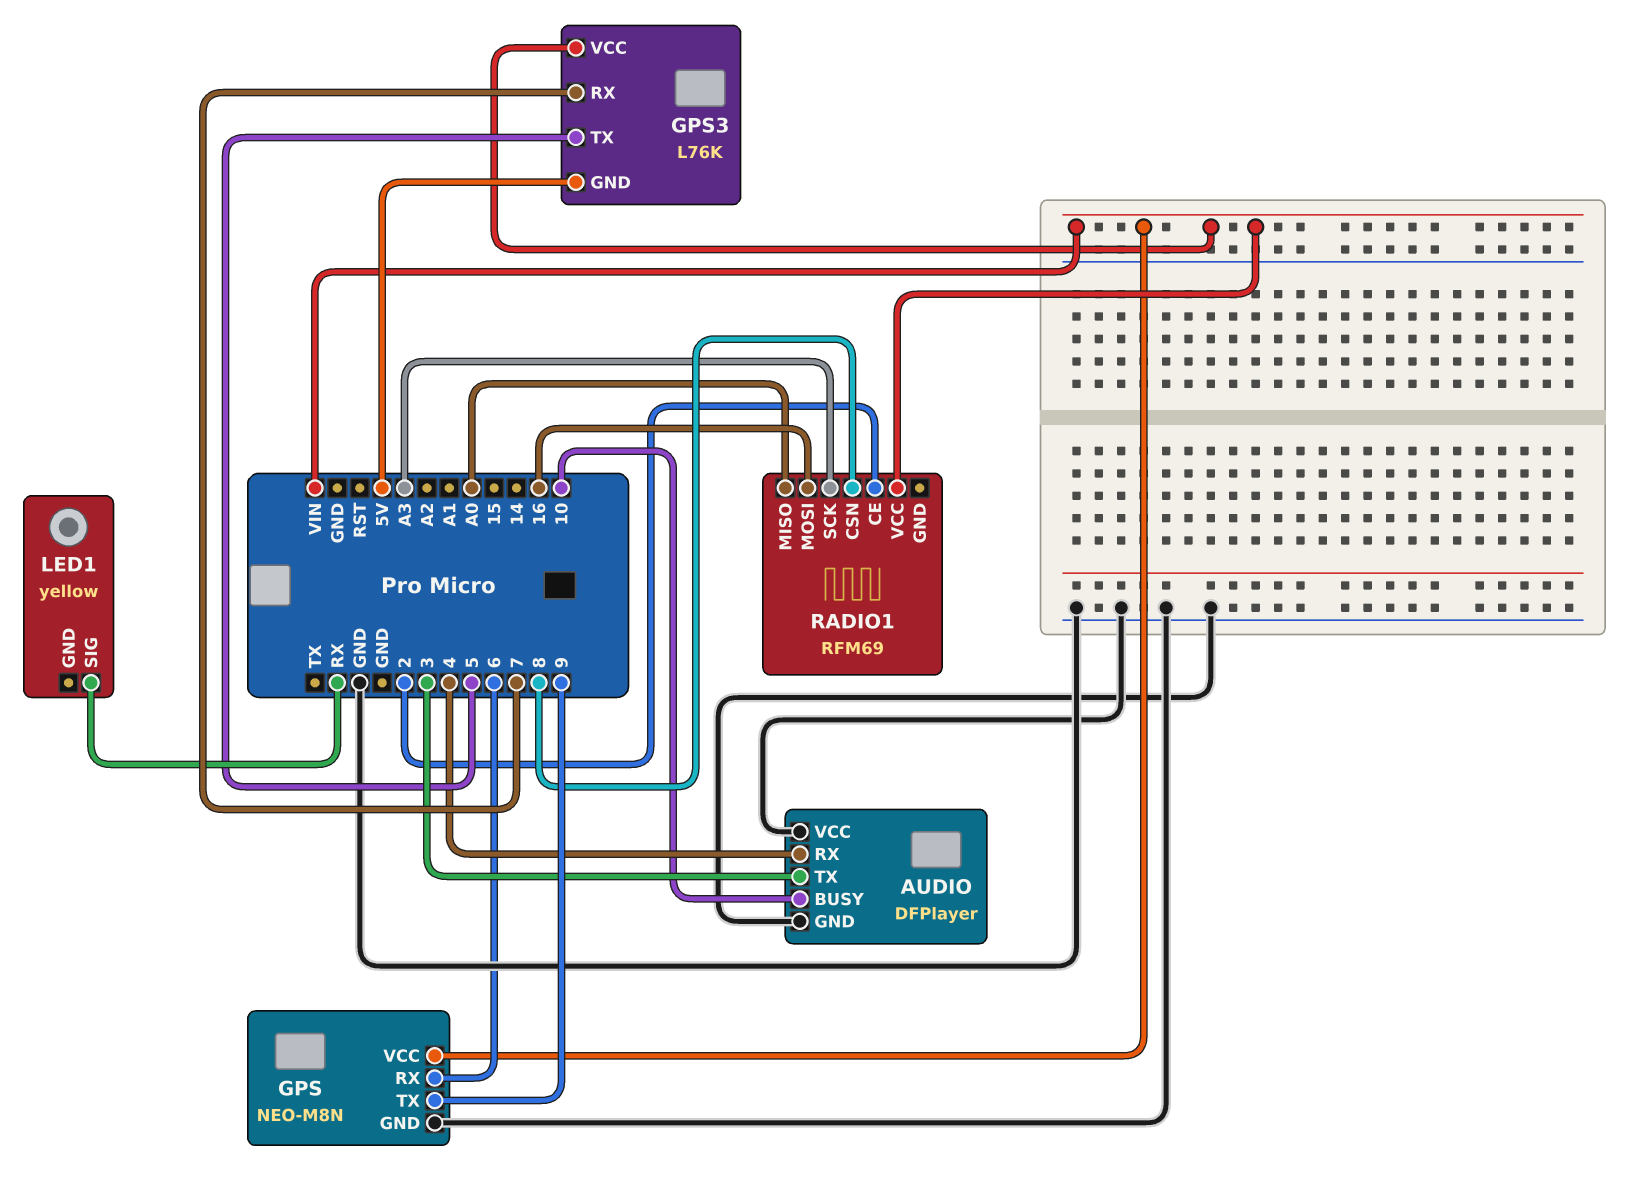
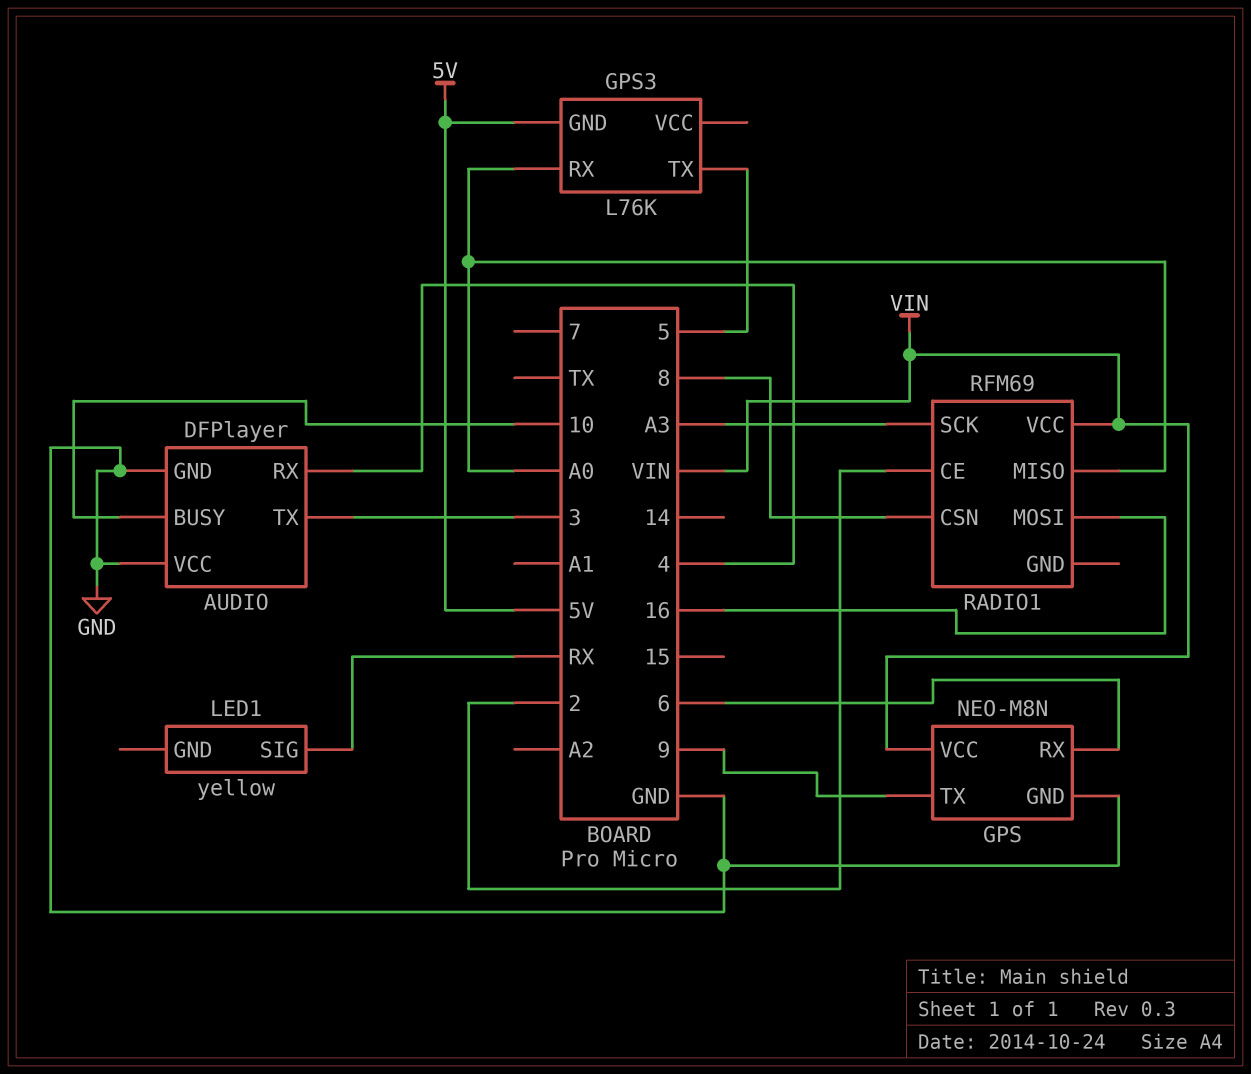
GPS3 pin RX: 7 -> A0
GPS3 pin VCC: VIN -> none

